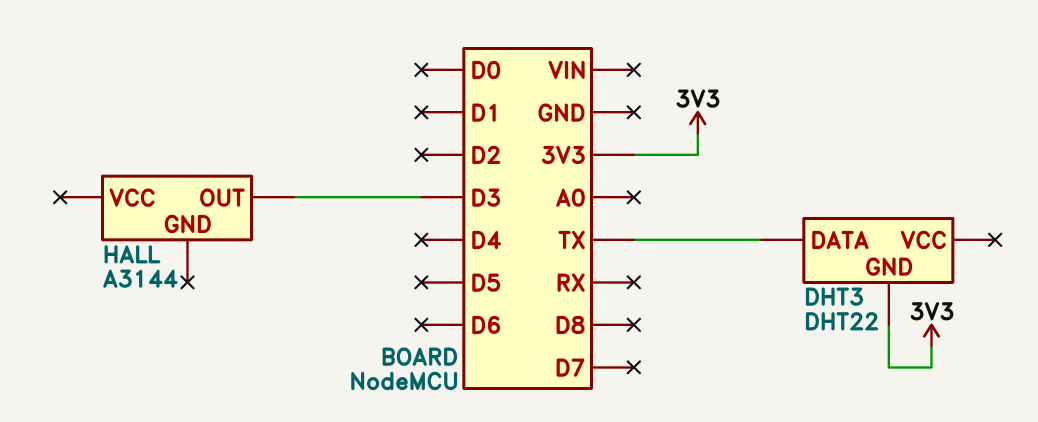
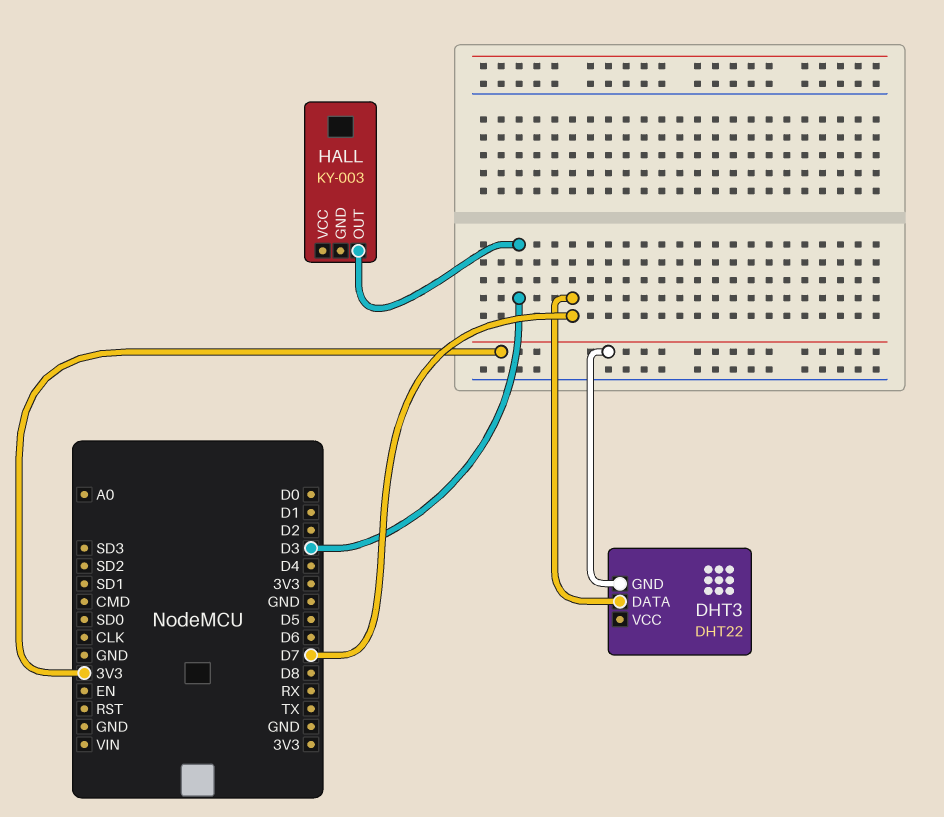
DHT3 pin DATA: TX -> D7
HALL: A3144 -> KY-003

